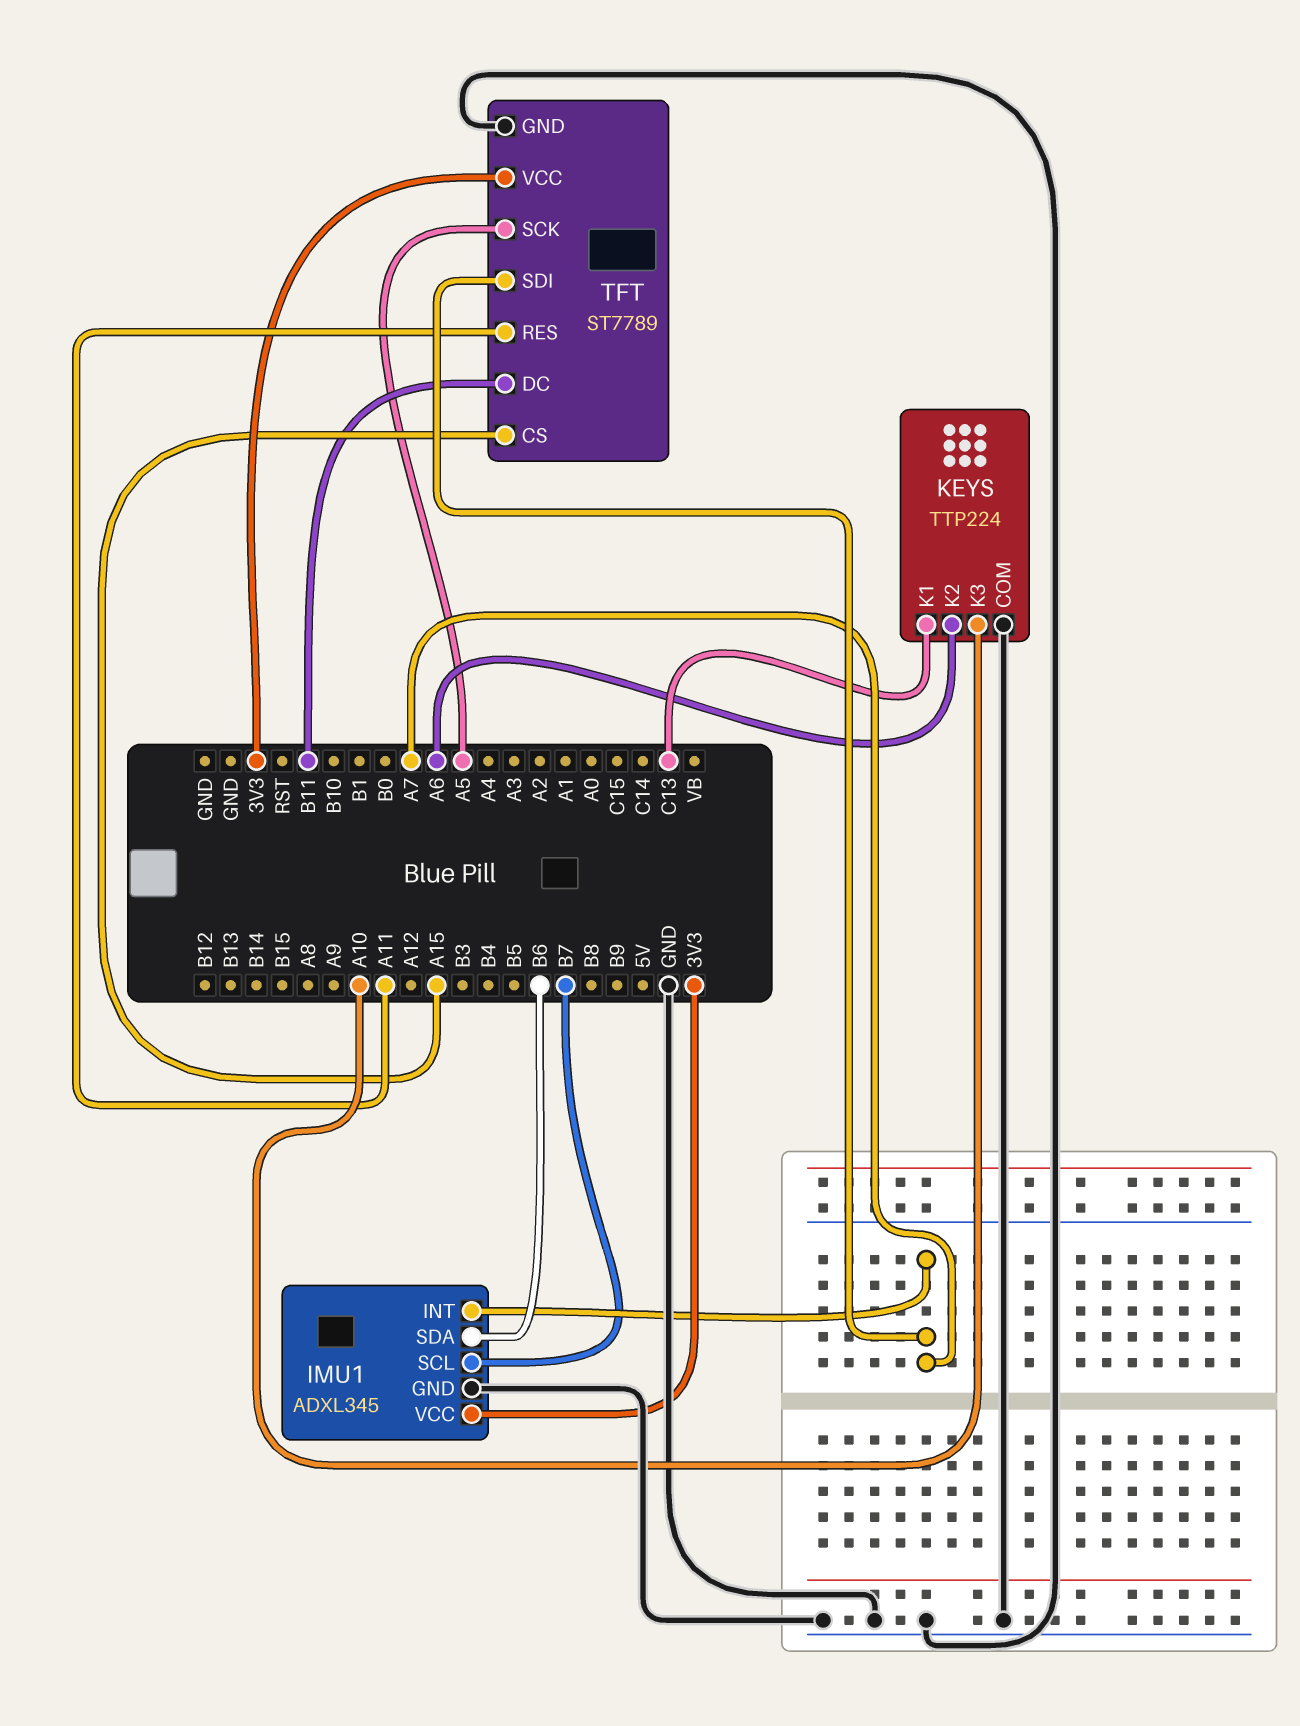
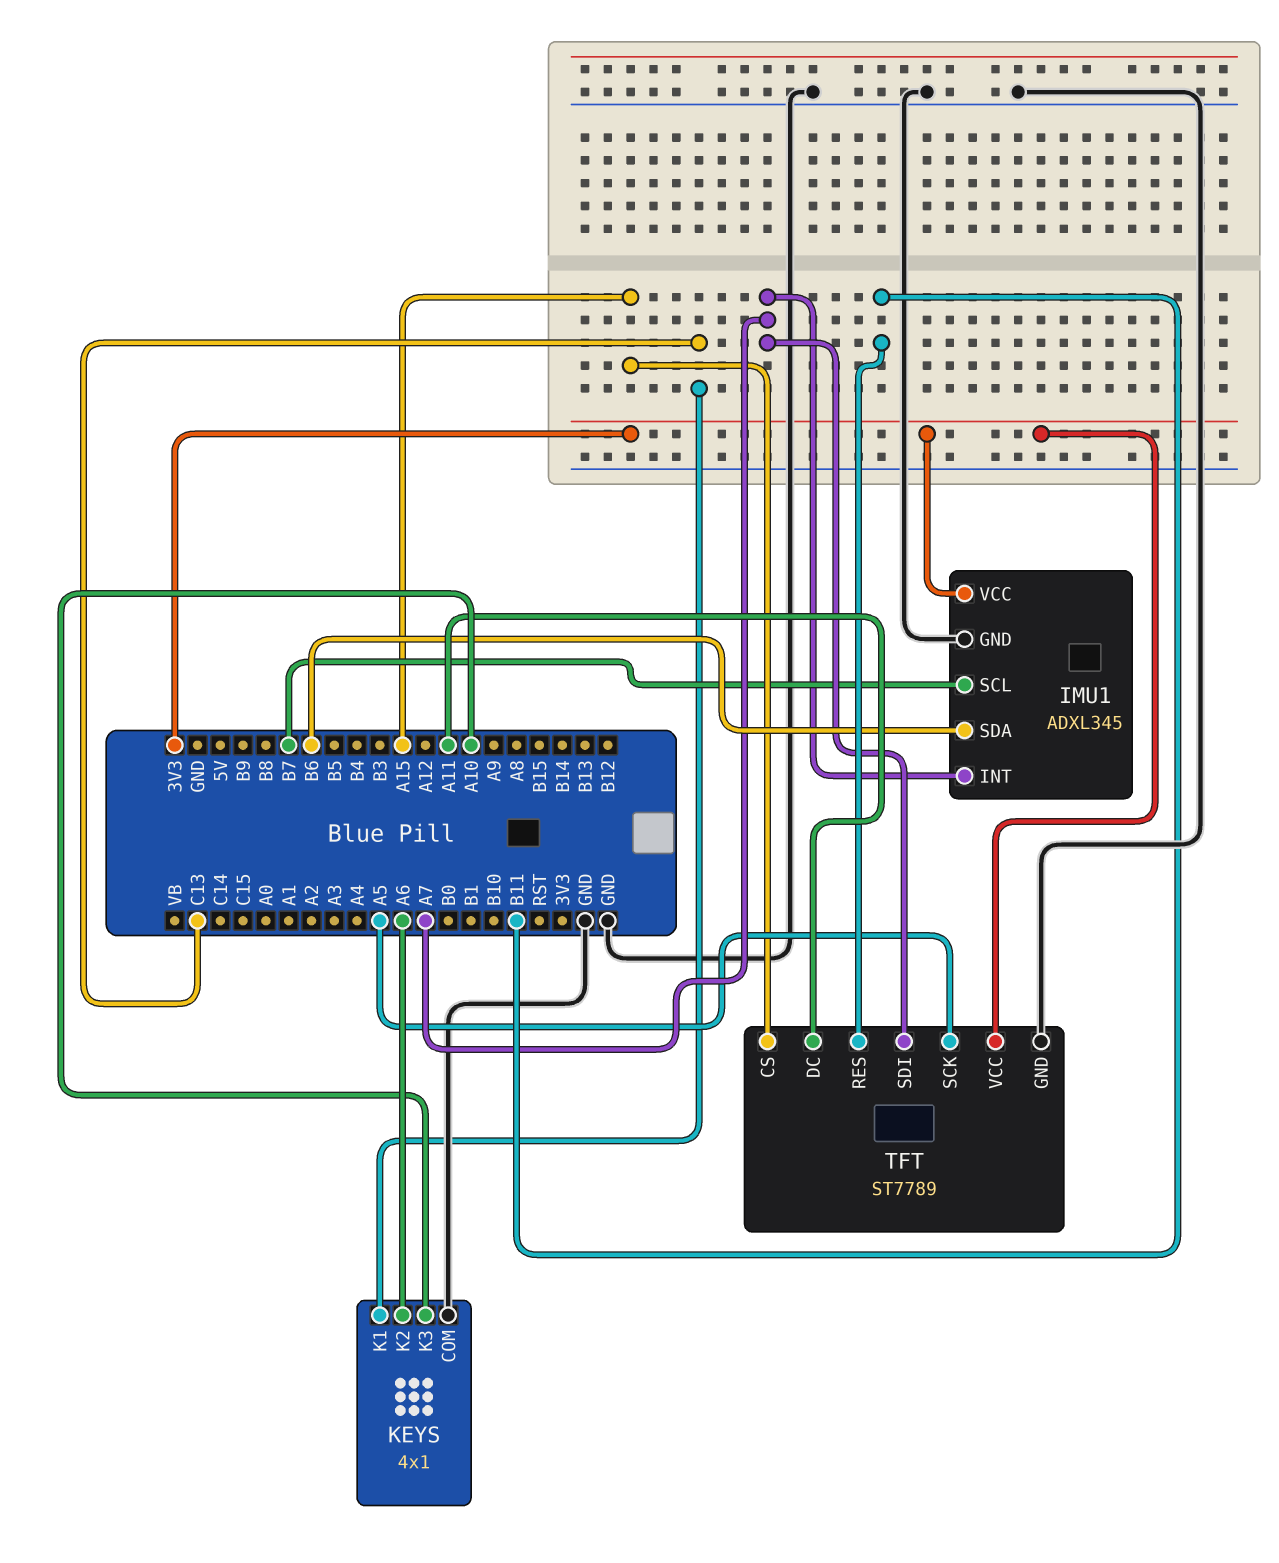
KEYS: TTP224 -> 4x1
TFT pin DC: B11 -> A11
TFT pin RES: A11 -> B11

